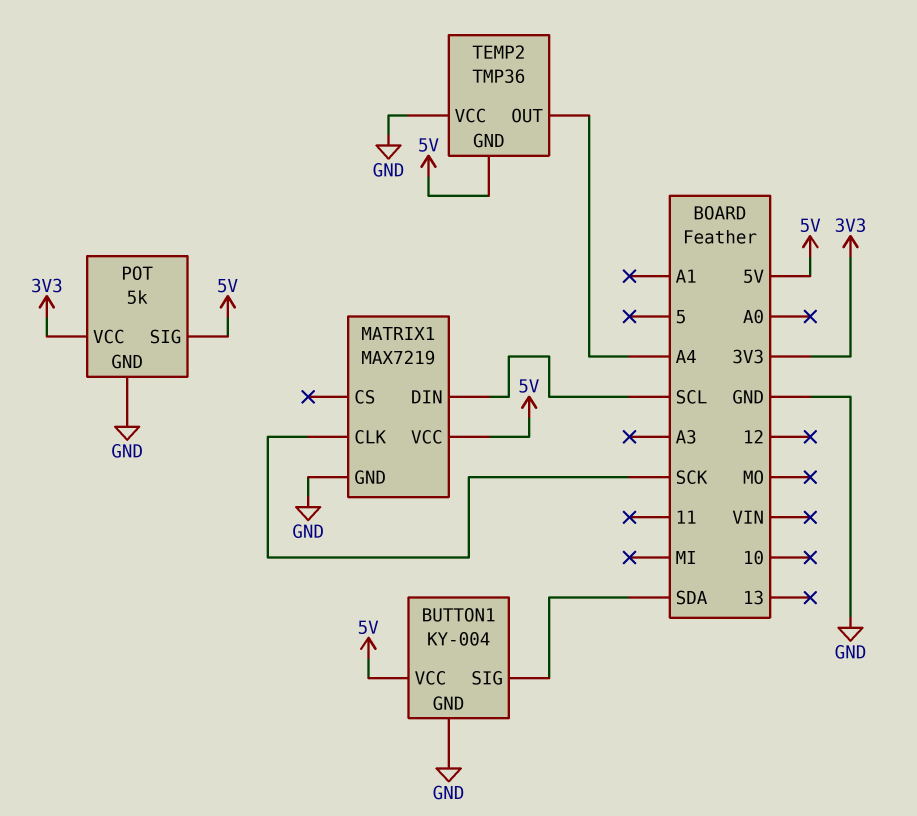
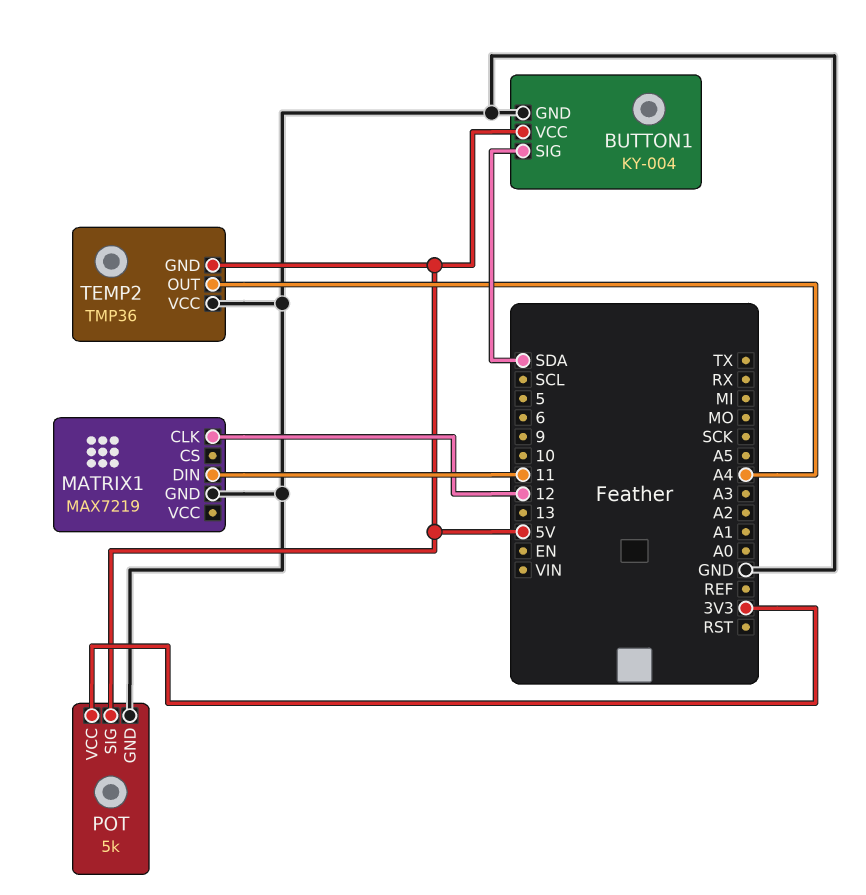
MATRIX1 pin CLK: SCK -> 12
MATRIX1 pin DIN: SCL -> 11
MATRIX1 pin VCC: 5V -> none

